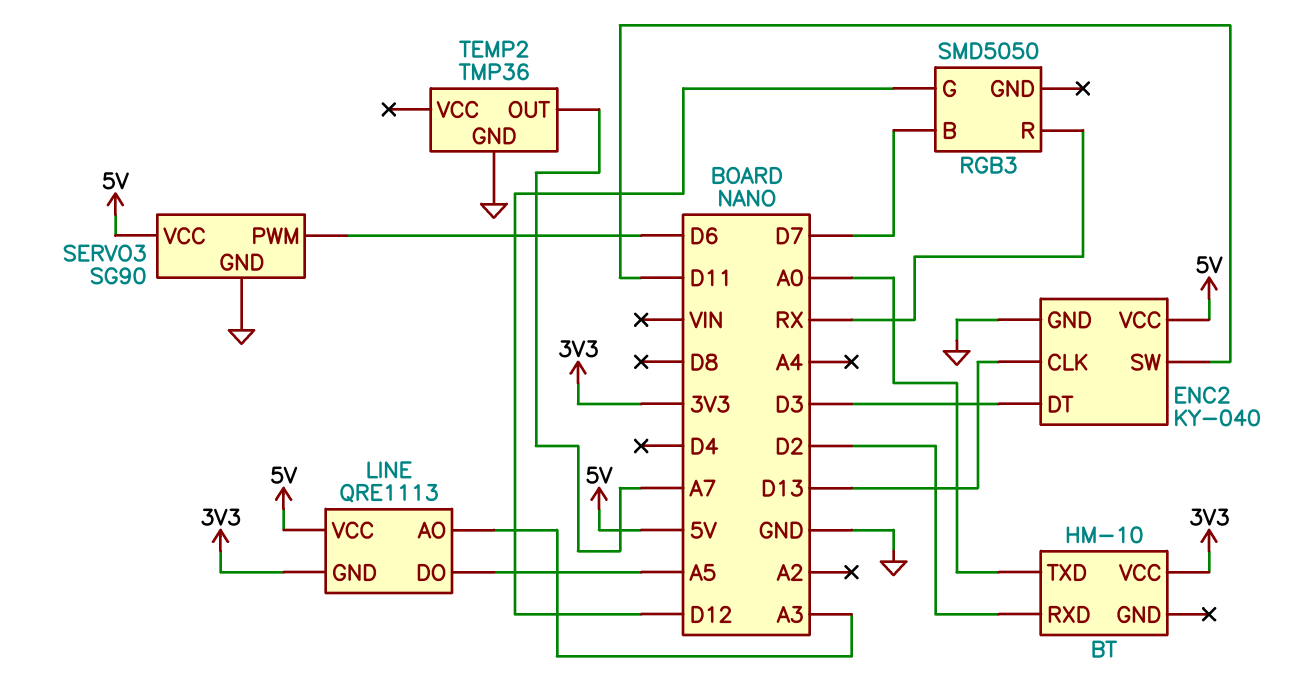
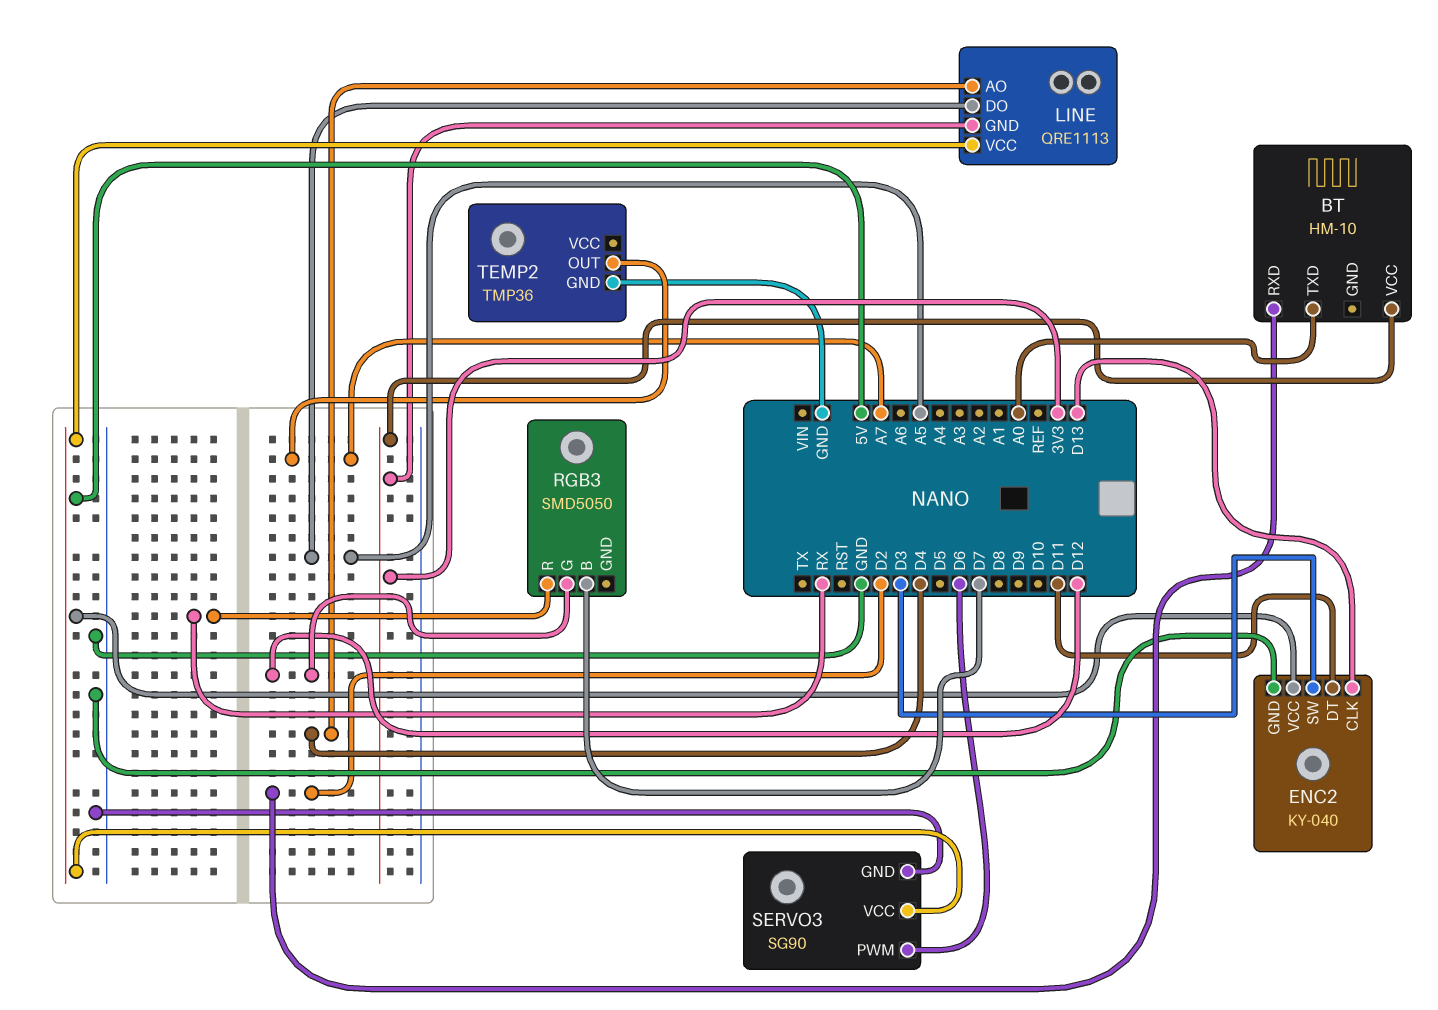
ENC2 pin DT: D3 -> D11
ENC2 pin SW: D11 -> D3
LINE pin AO: A3 -> D4

